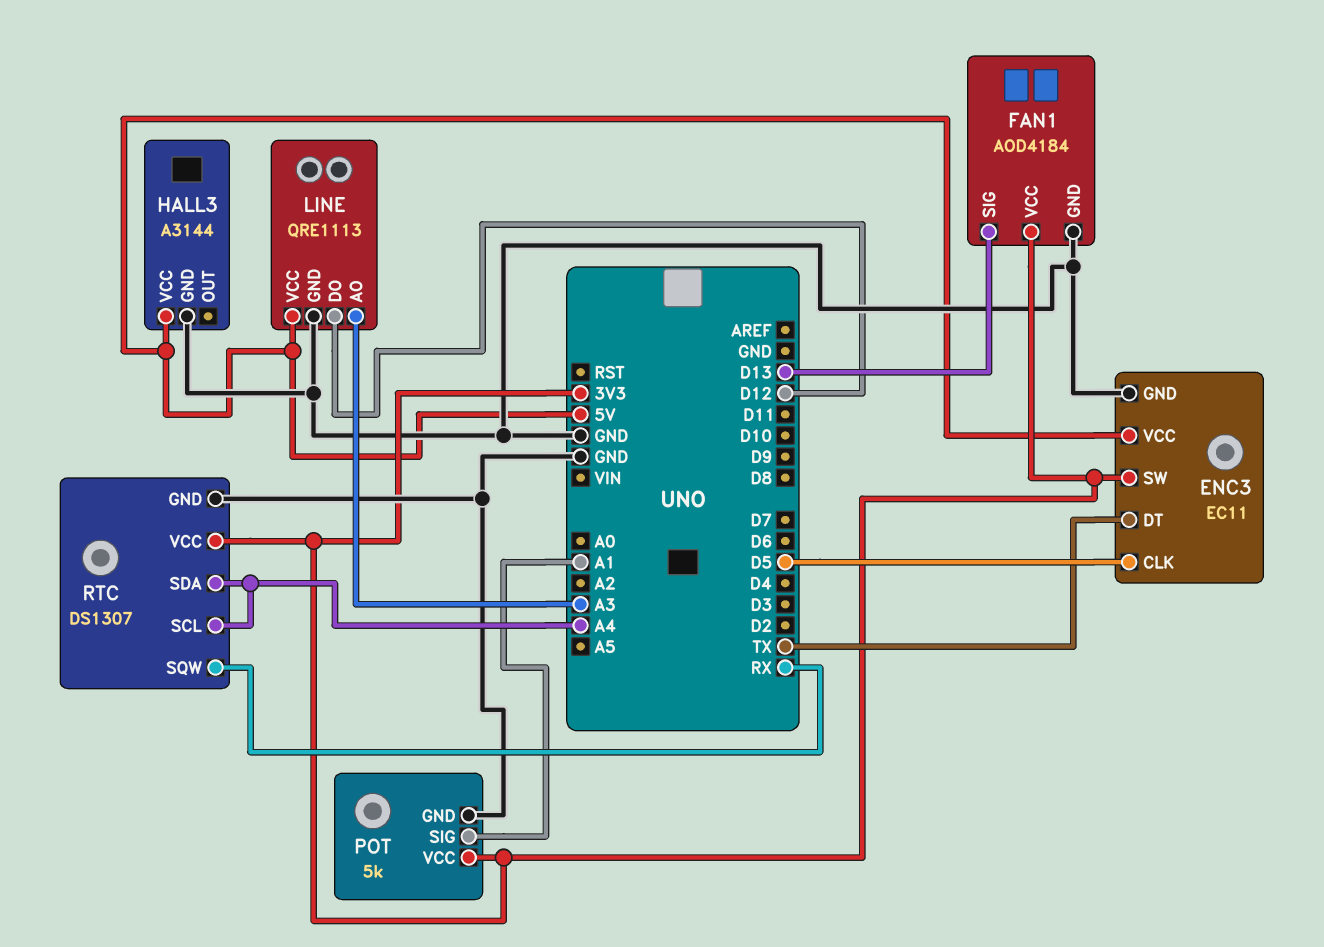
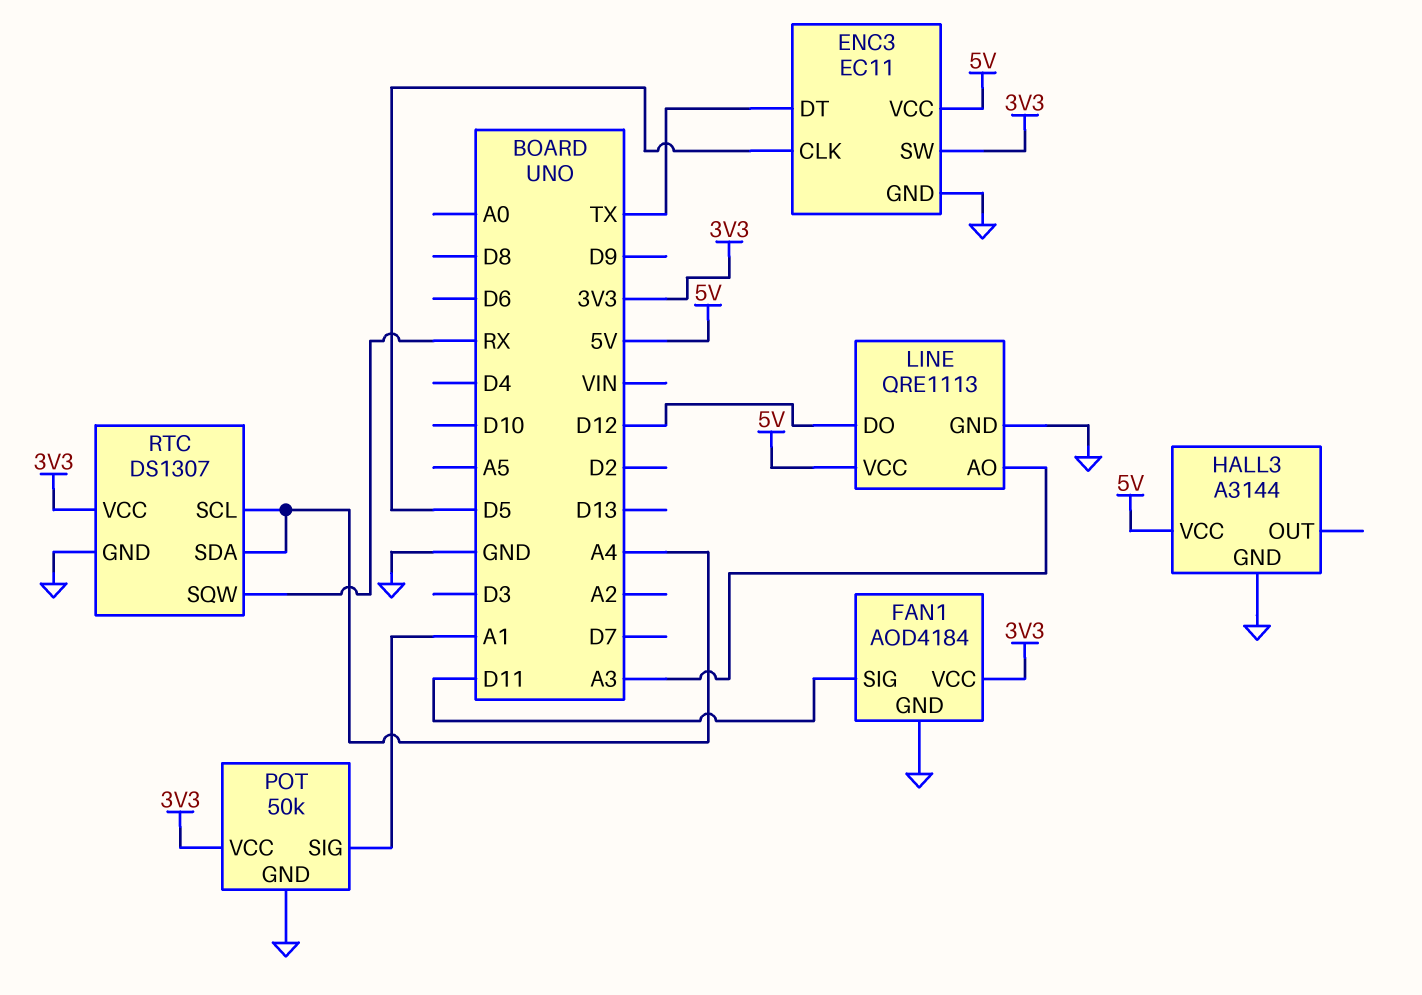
FAN1 pin SIG: D13 -> D11
POT: 5k -> 50k

